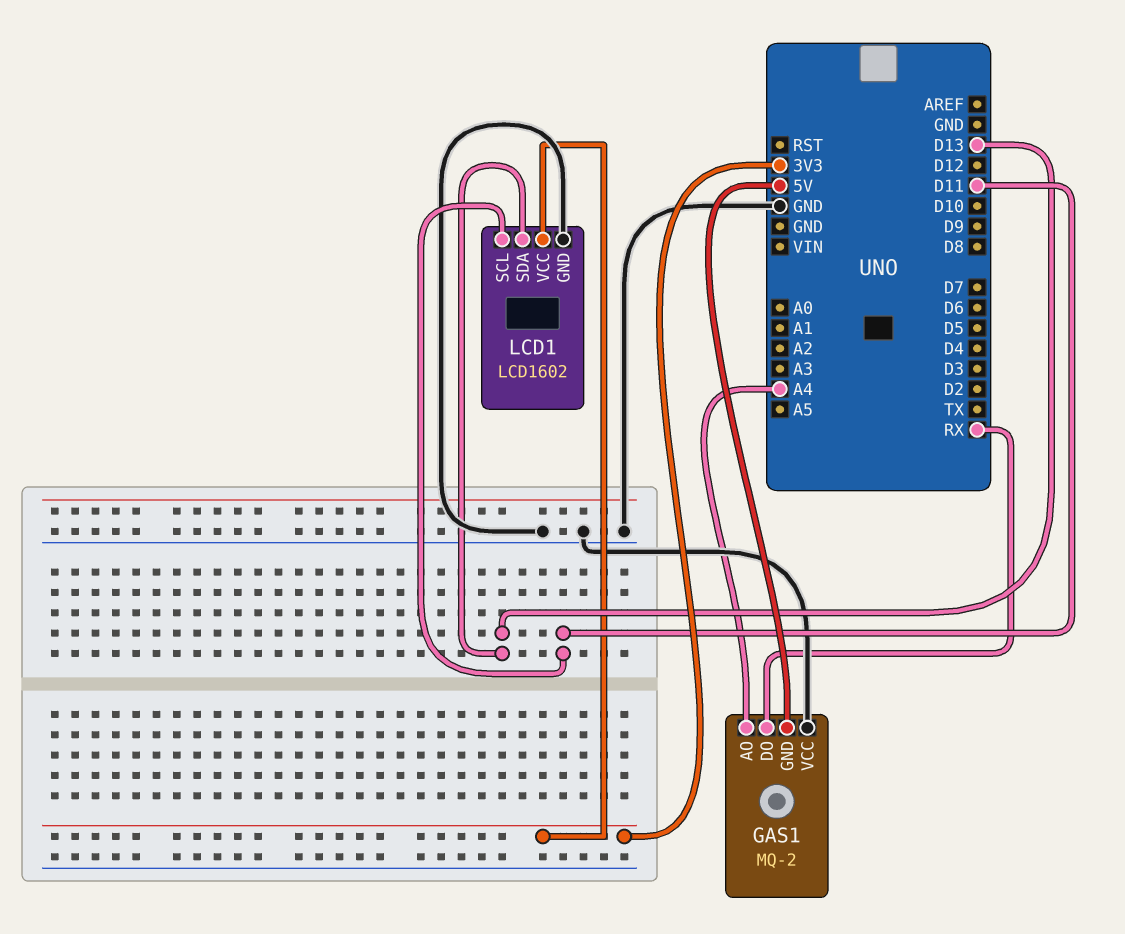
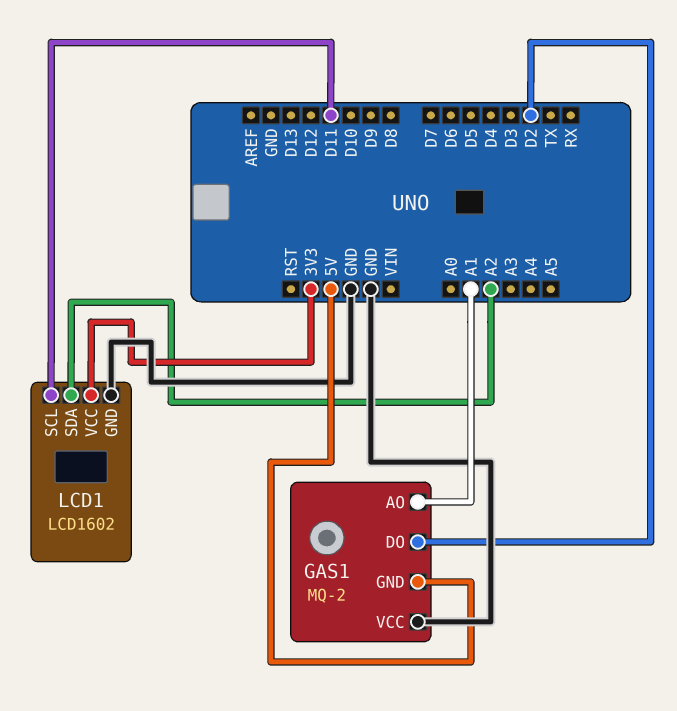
GAS1 pin AO: A4 -> A1
GAS1 pin DO: RX -> D2
LCD1 pin SDA: D13 -> A2

